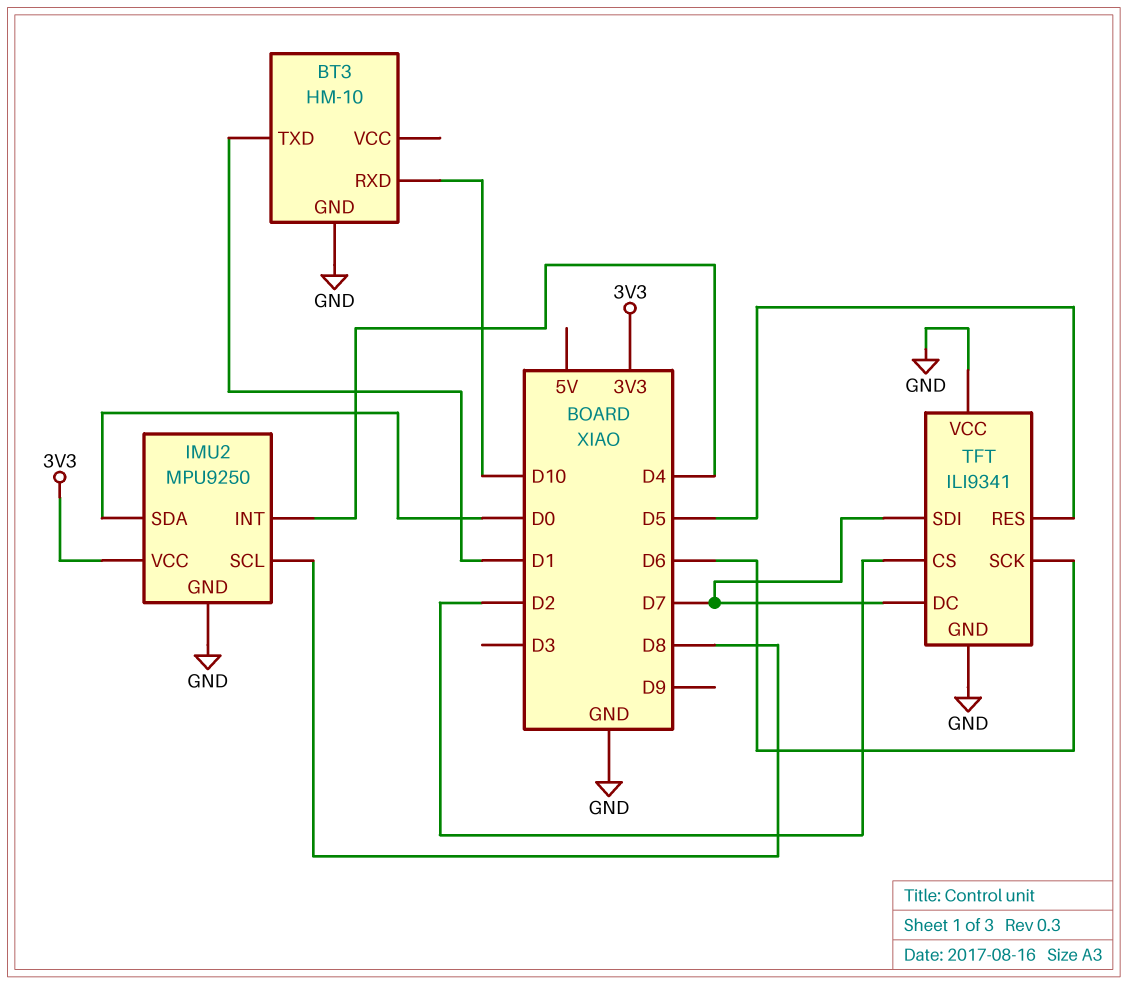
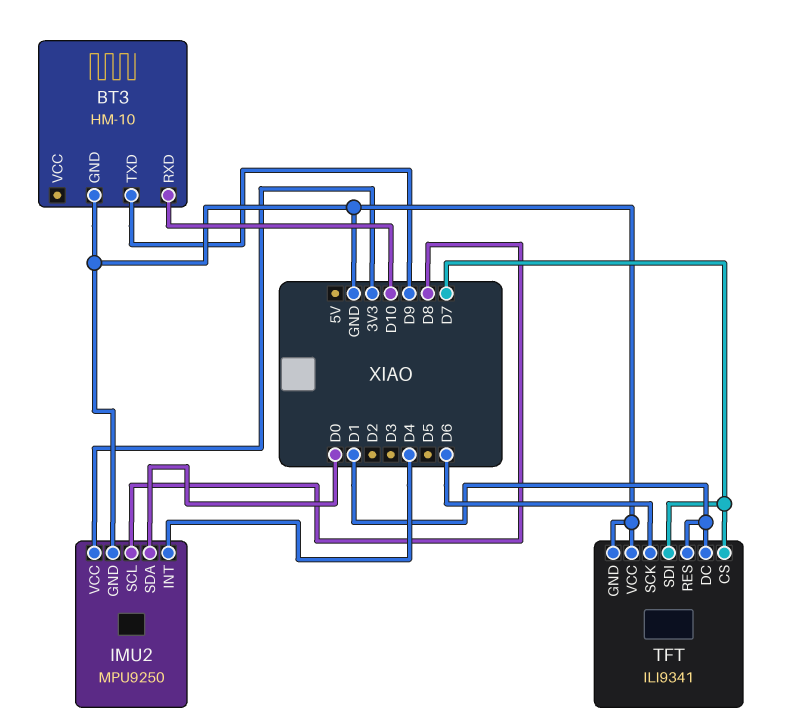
BT3 pin TXD: D1 -> D9
TFT pin CS: D2 -> D7
TFT pin DC: D7 -> D1
TFT pin RES: D5 -> D1

